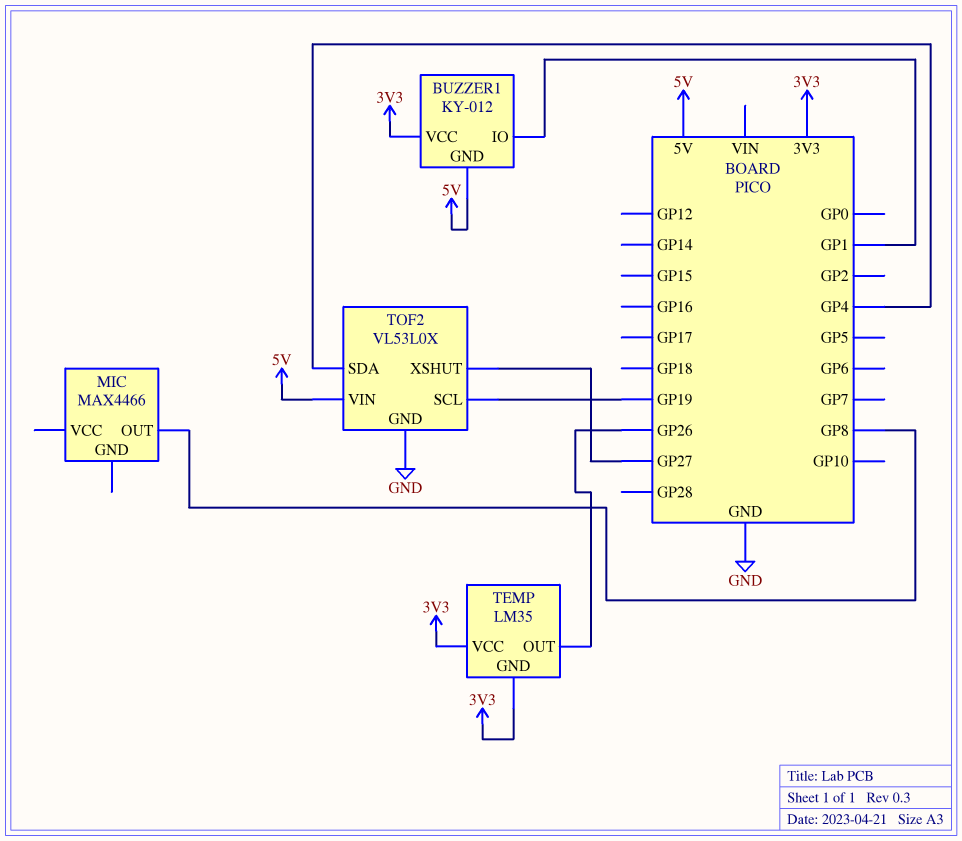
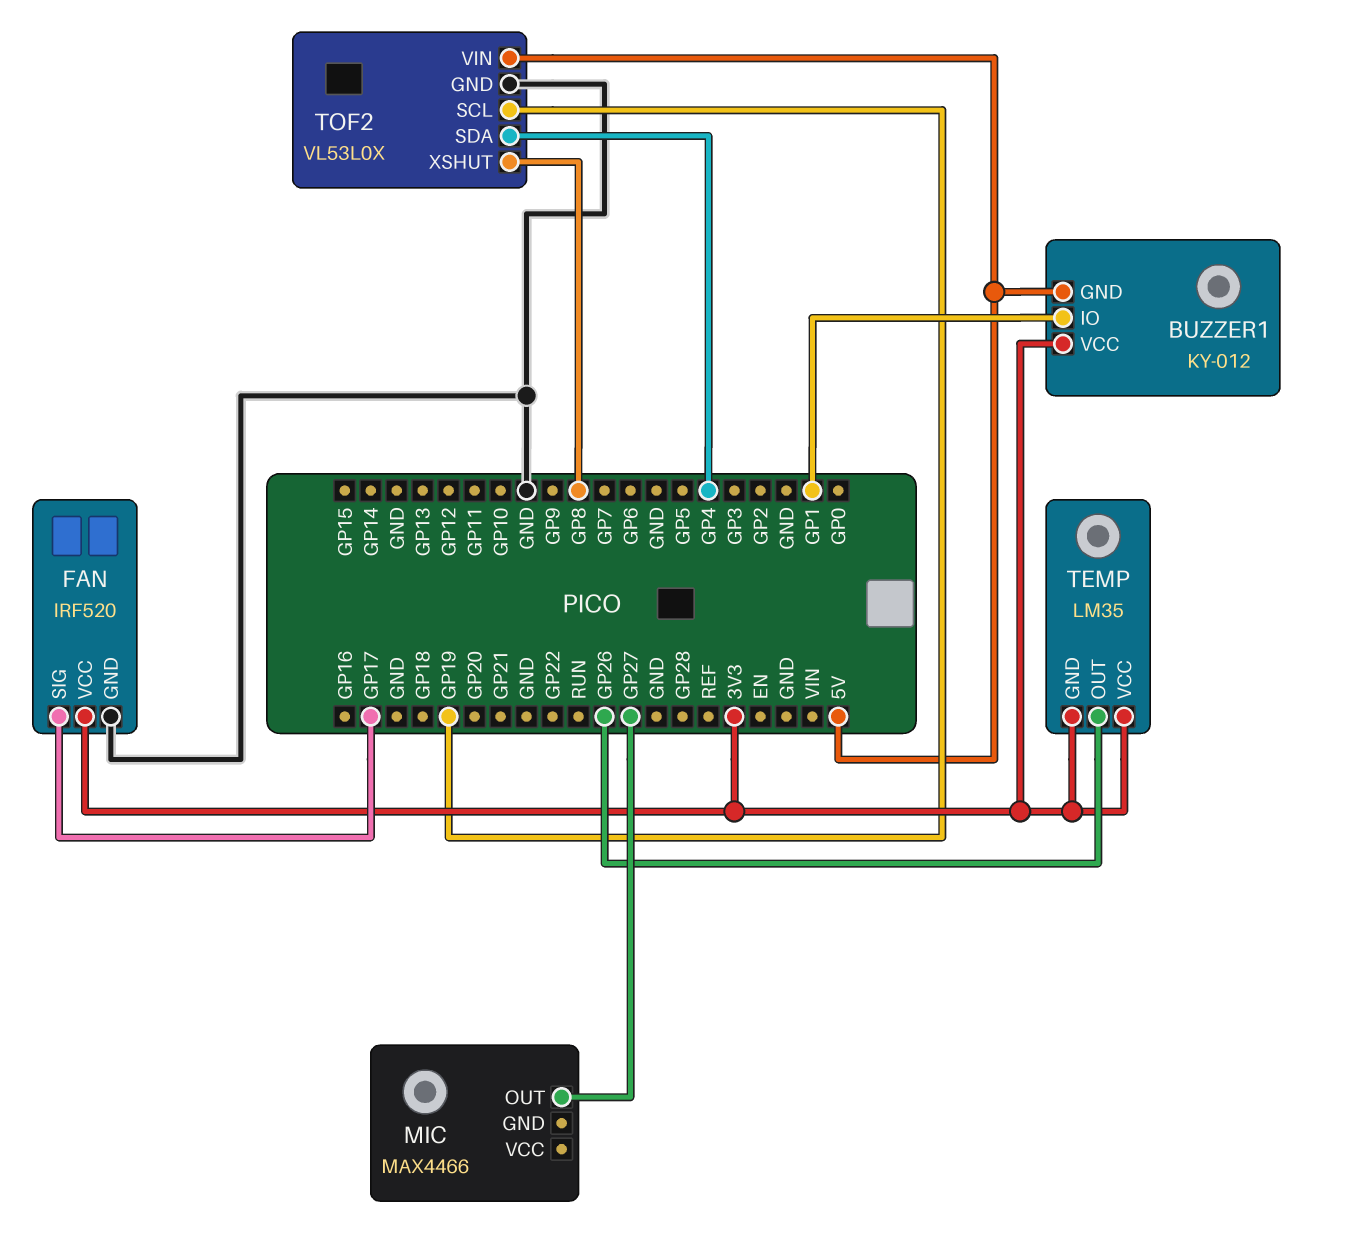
FAN: none -> IRF520
FAN pin GND: none -> GND
FAN pin SIG: none -> GP17
FAN pin VCC: none -> 3V3
MIC pin OUT: GP8 -> GP27
TOF2 pin XSHUT: GP27 -> GP8

